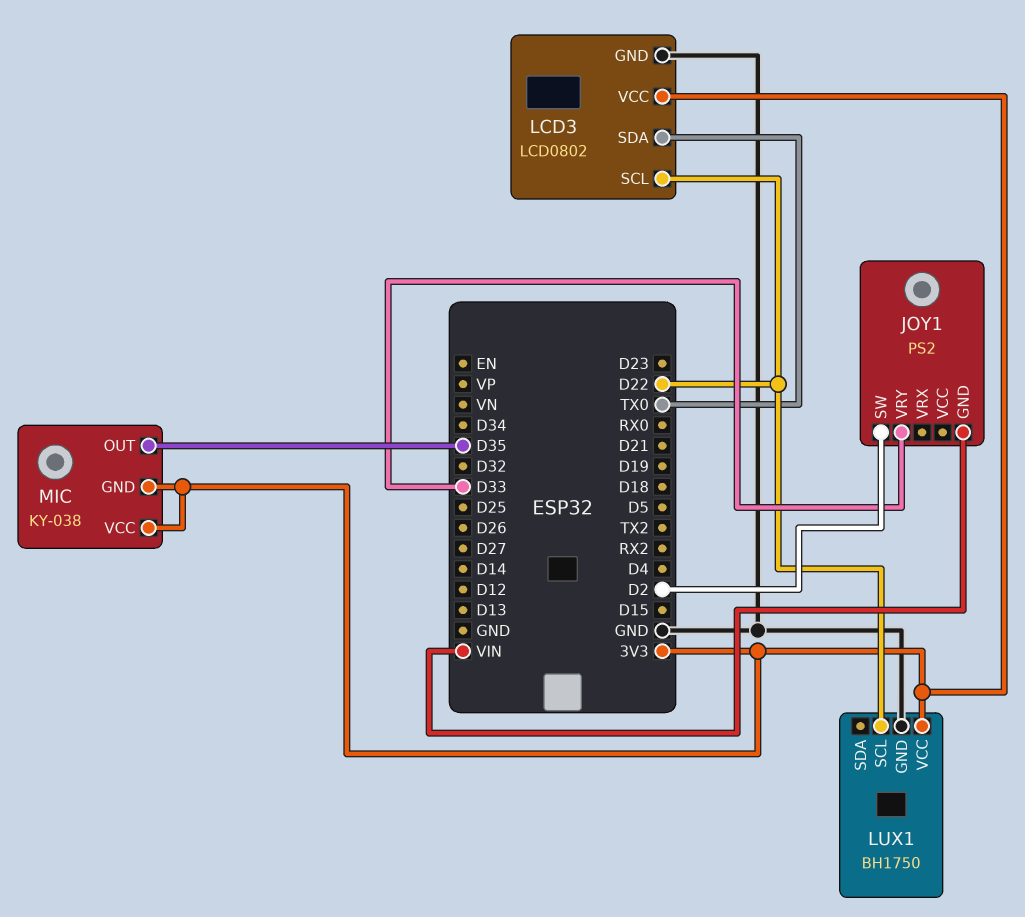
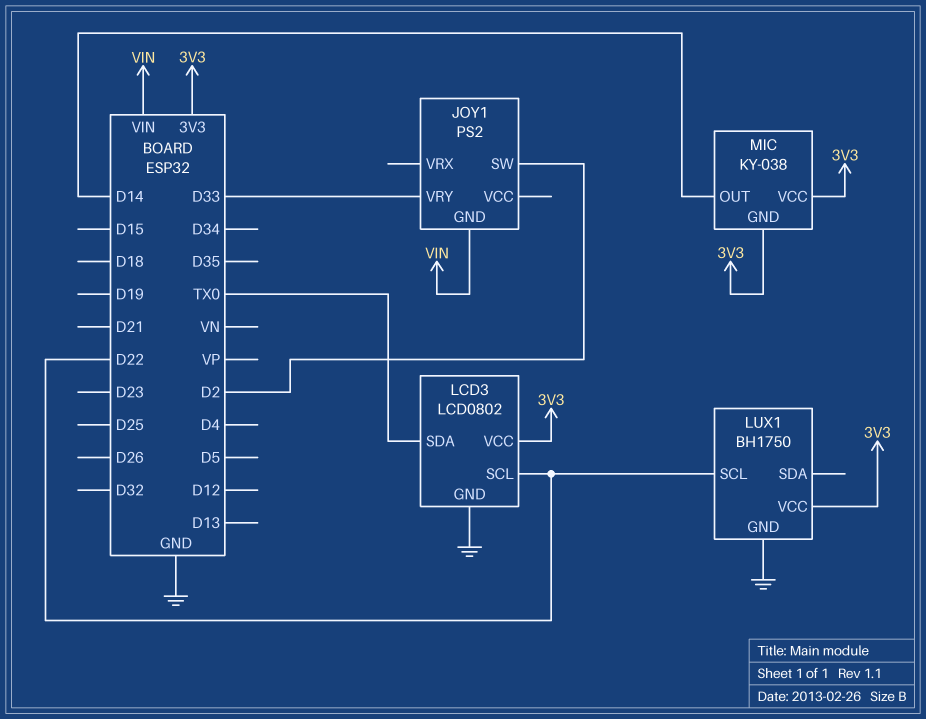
MIC pin OUT: D35 -> D14

